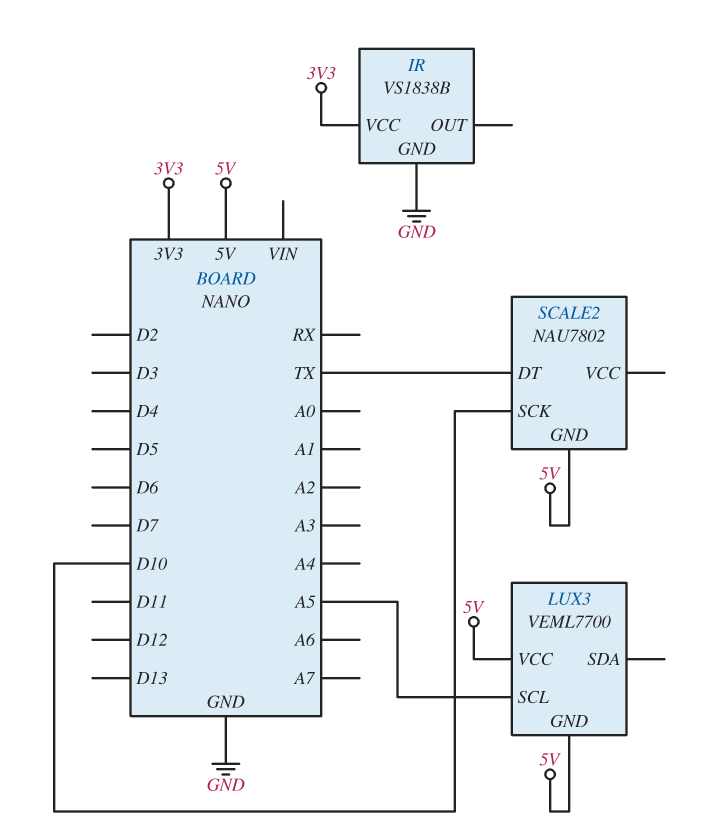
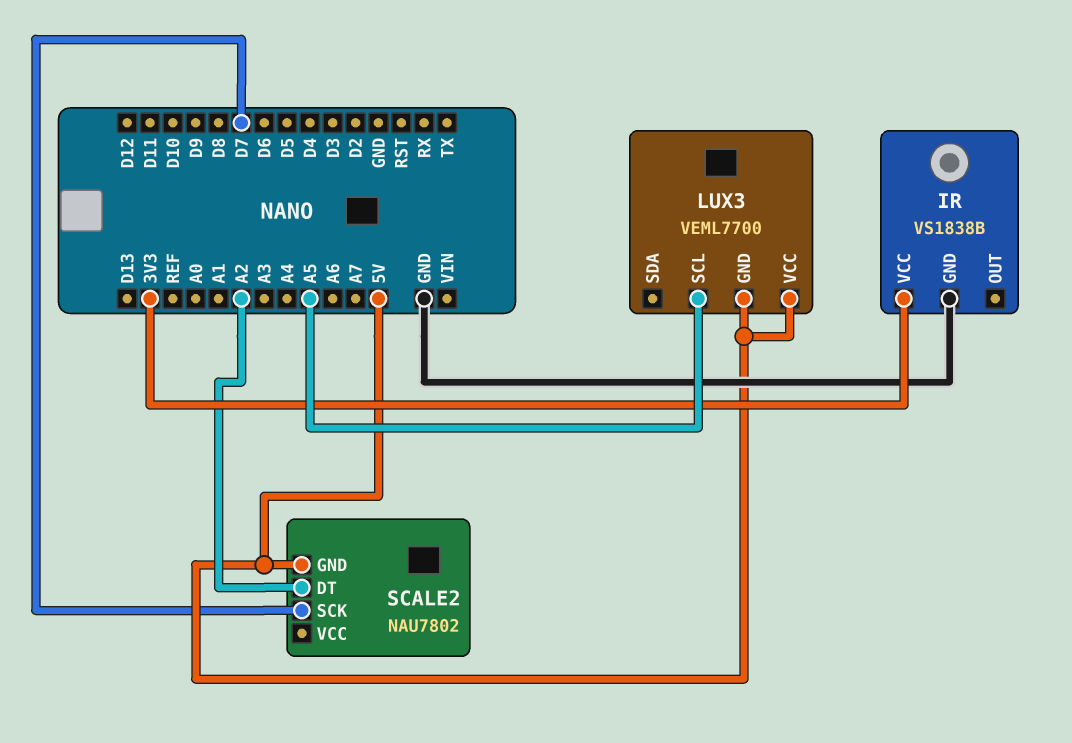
SCALE2 pin DT: TX -> A2
SCALE2 pin SCK: D10 -> D7

